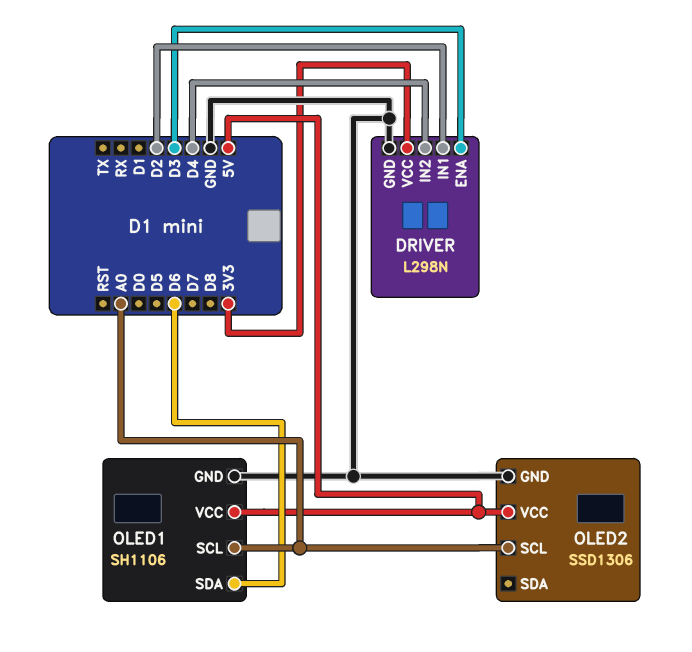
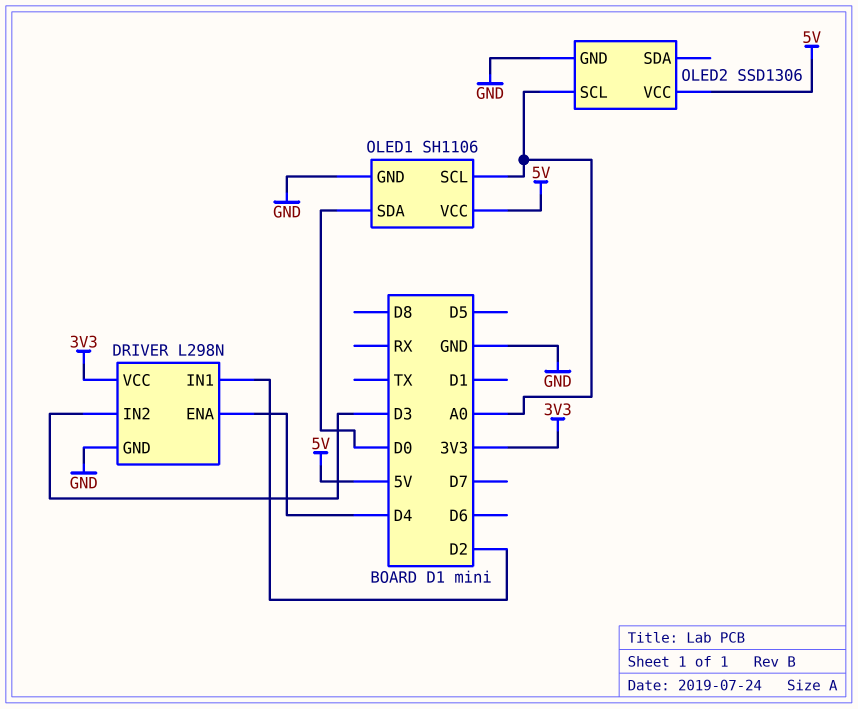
DRIVER pin ENA: D3 -> D4
DRIVER pin IN2: D4 -> D3
OLED1 pin SDA: D6 -> D0

